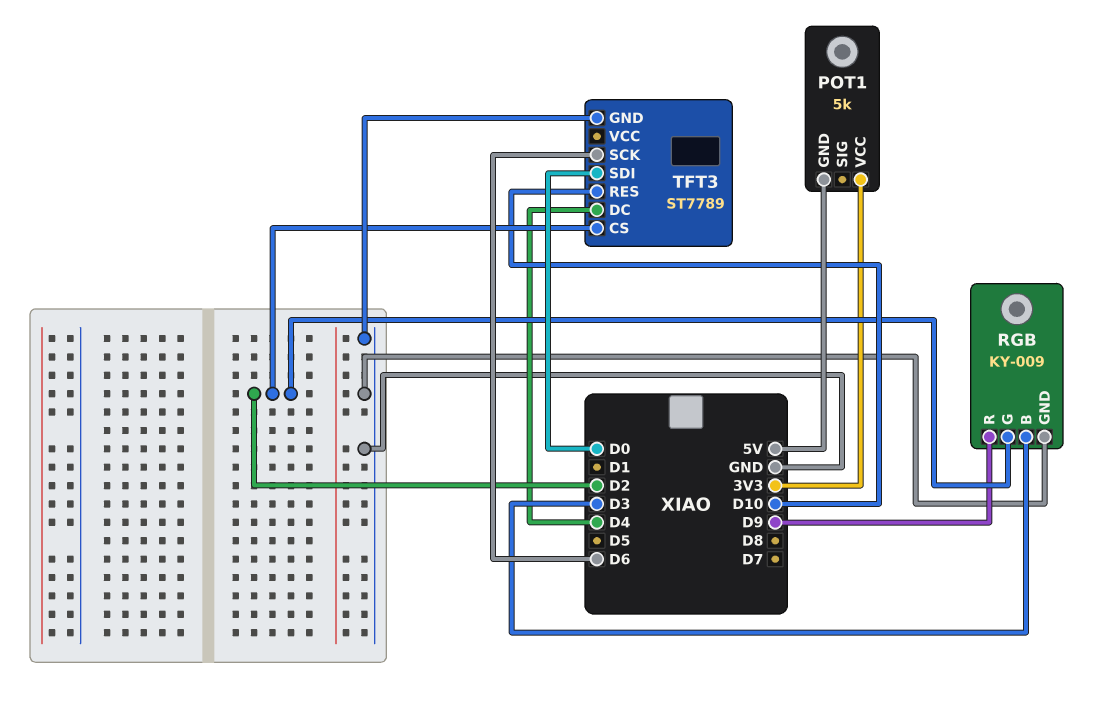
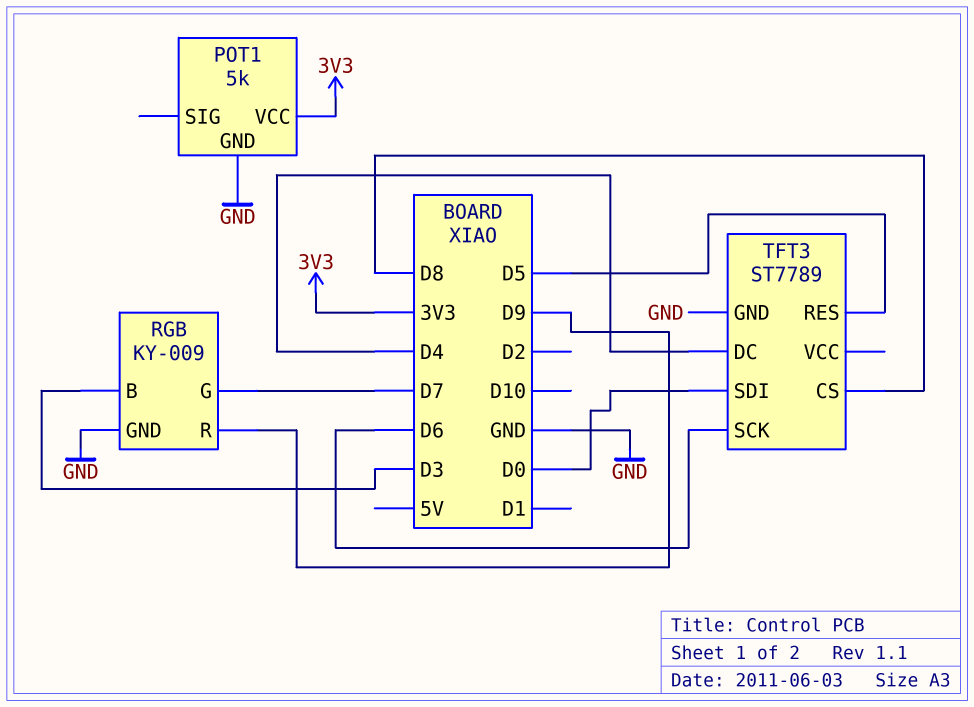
POT1 pin GND: 5V -> GND
RGB pin G: D2 -> D7
TFT3 pin CS: D2 -> D8
TFT3 pin RES: D10 -> D5

